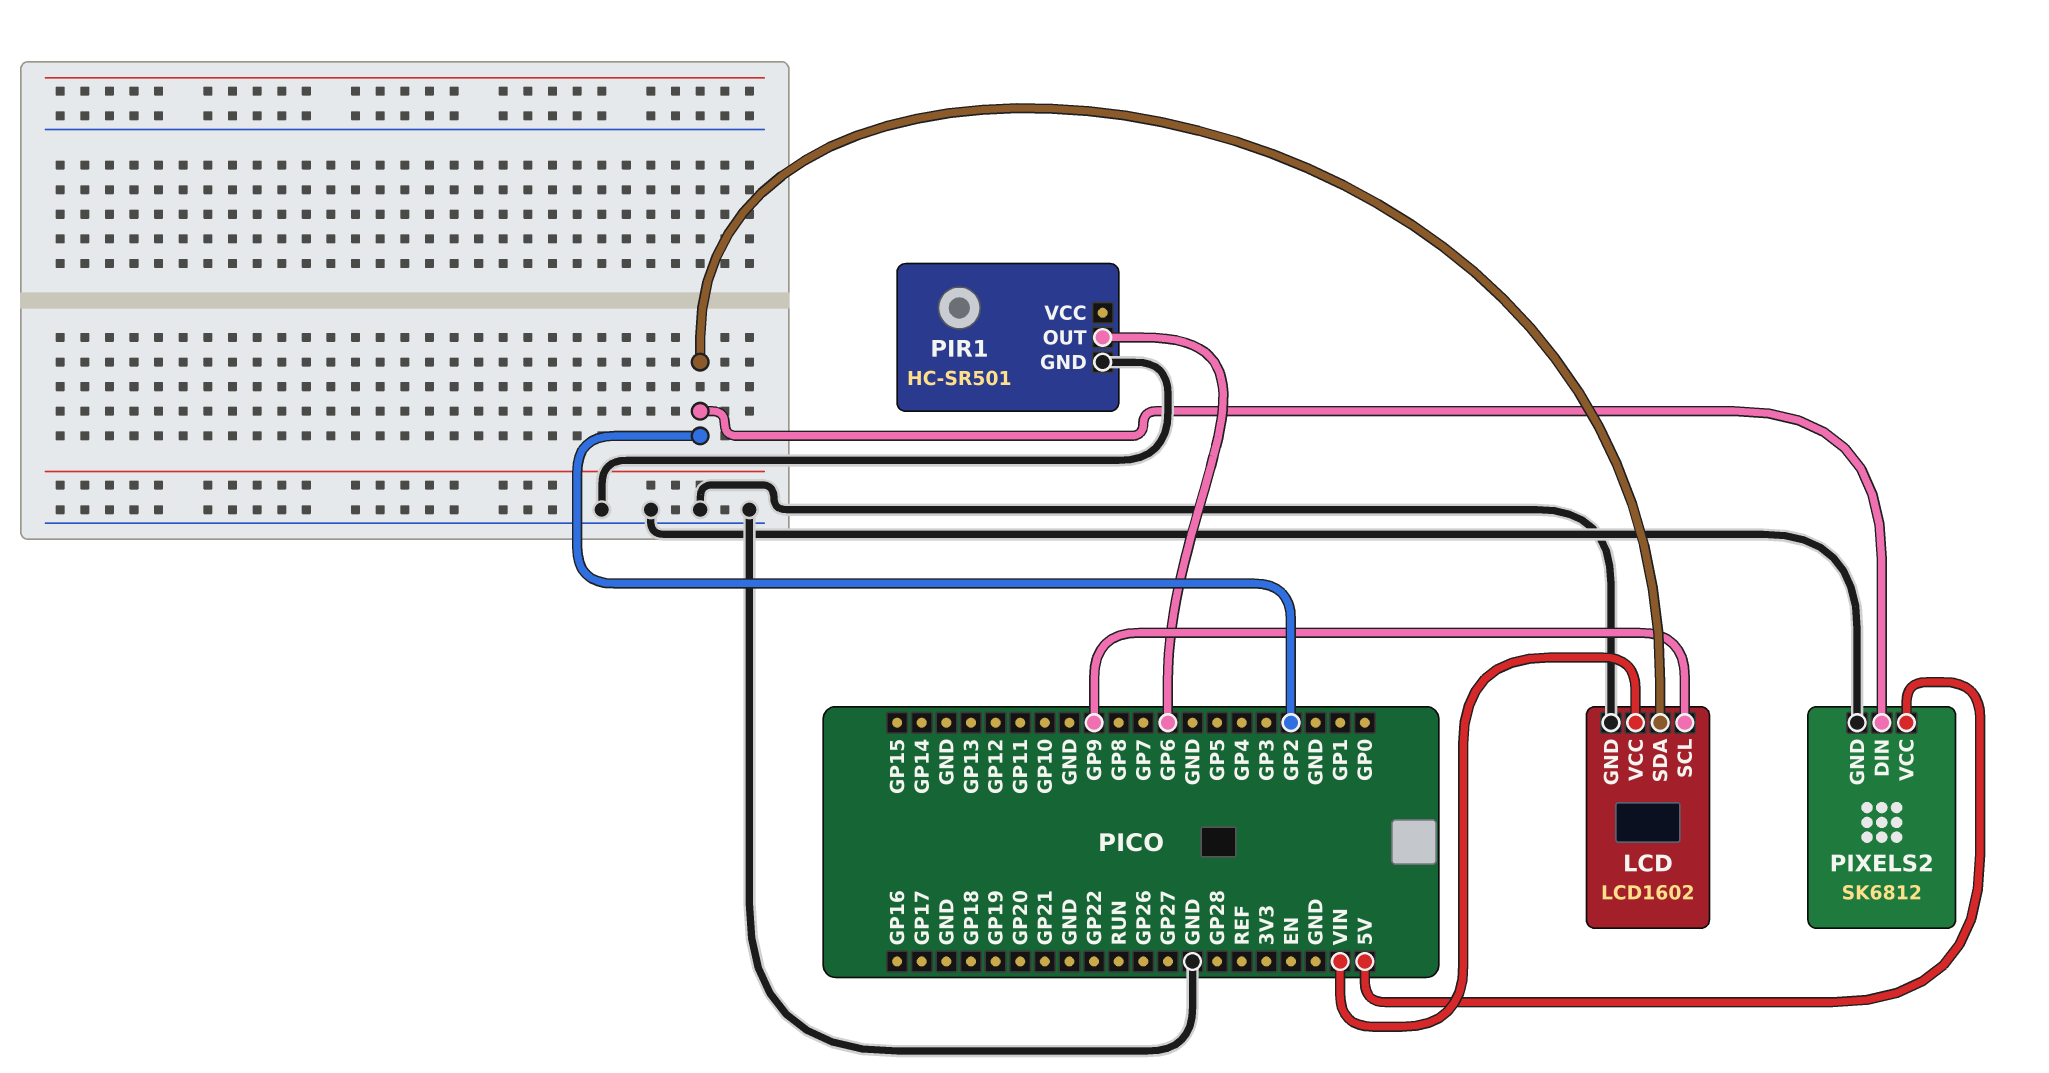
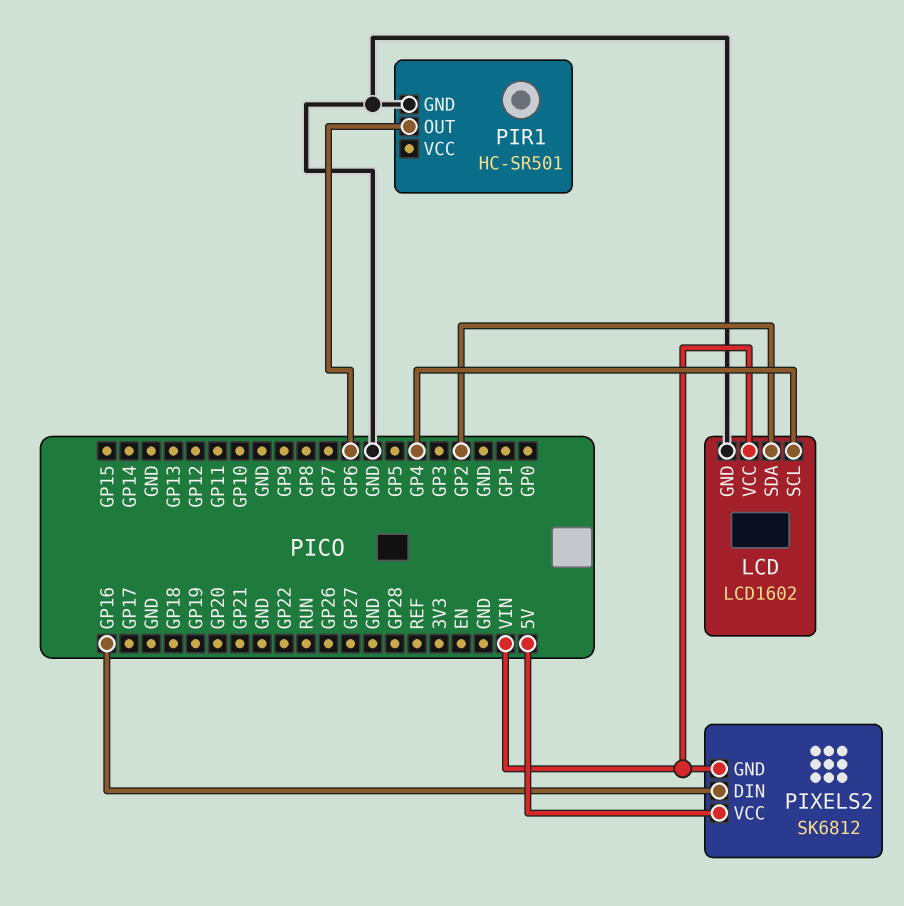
LCD pin SCL: GP9 -> GP4
PIXELS2 pin DIN: GP2 -> GP16
PIXELS2 pin GND: GND -> VIN

